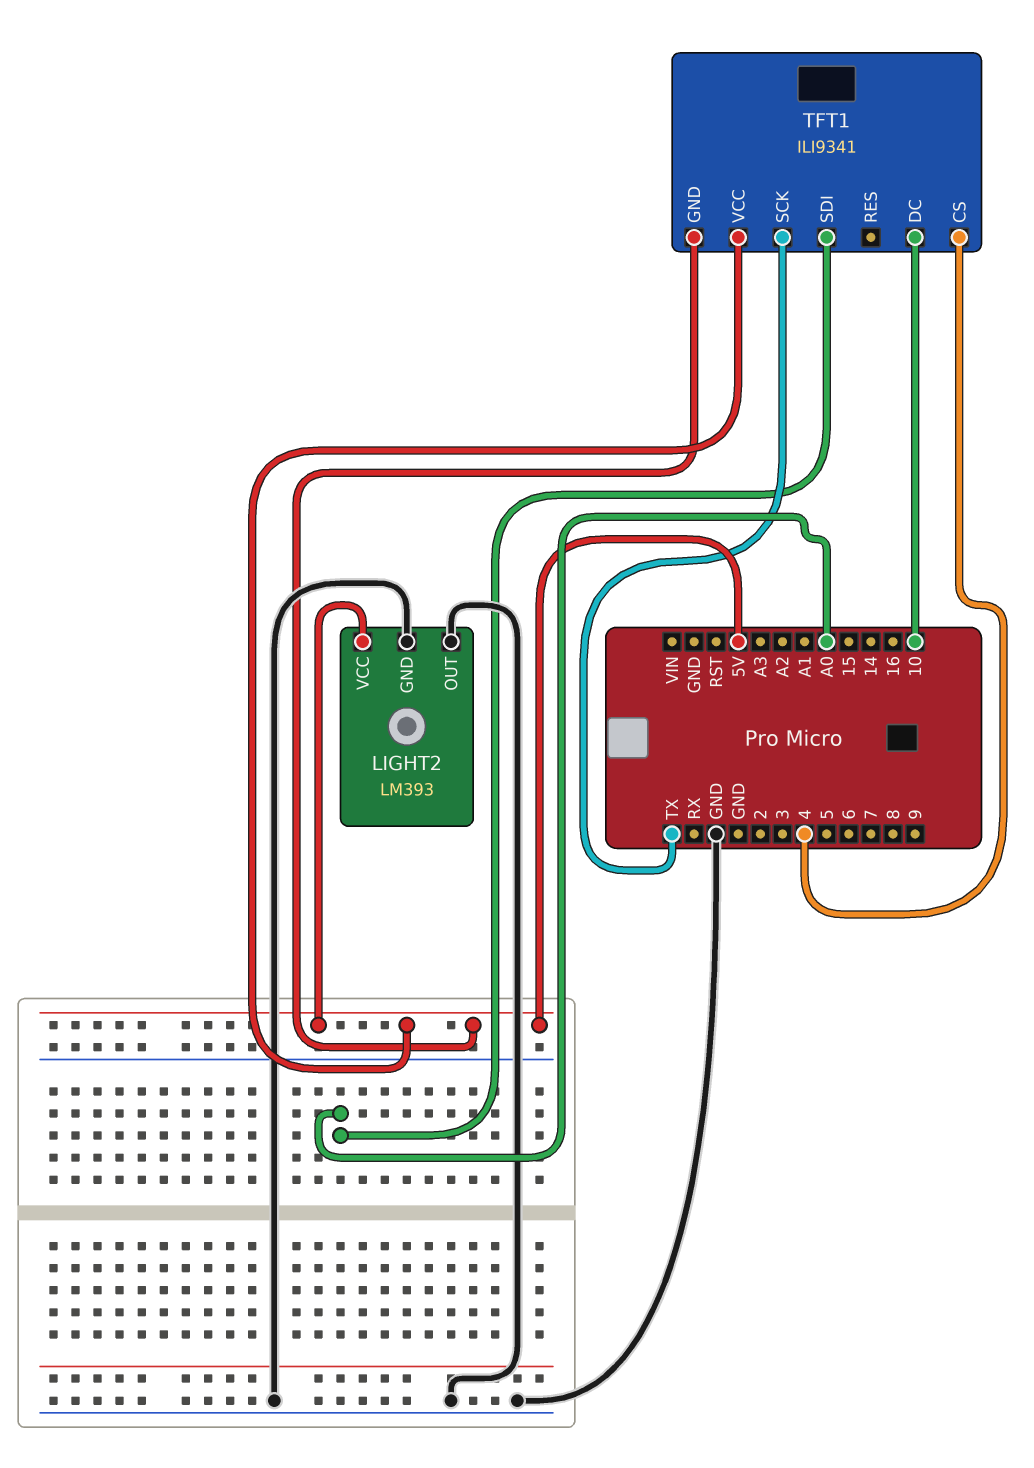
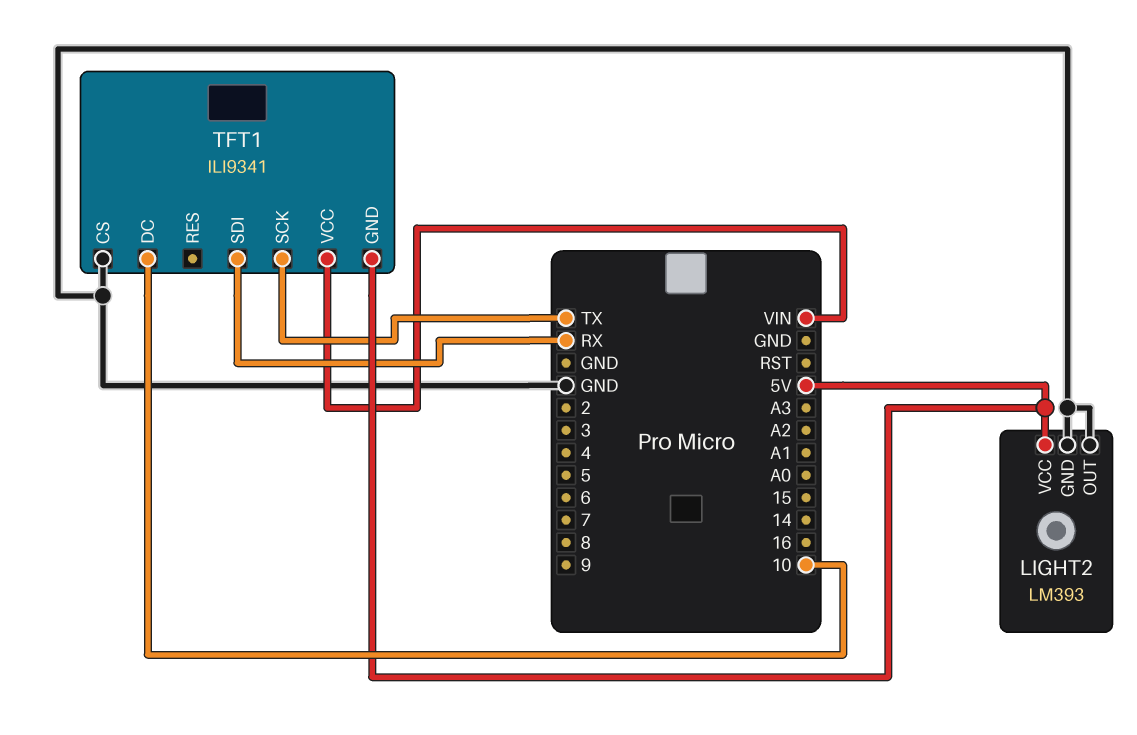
TFT1 pin CS: 4 -> GND
TFT1 pin SDI: A0 -> RX
TFT1 pin VCC: 5V -> VIN

